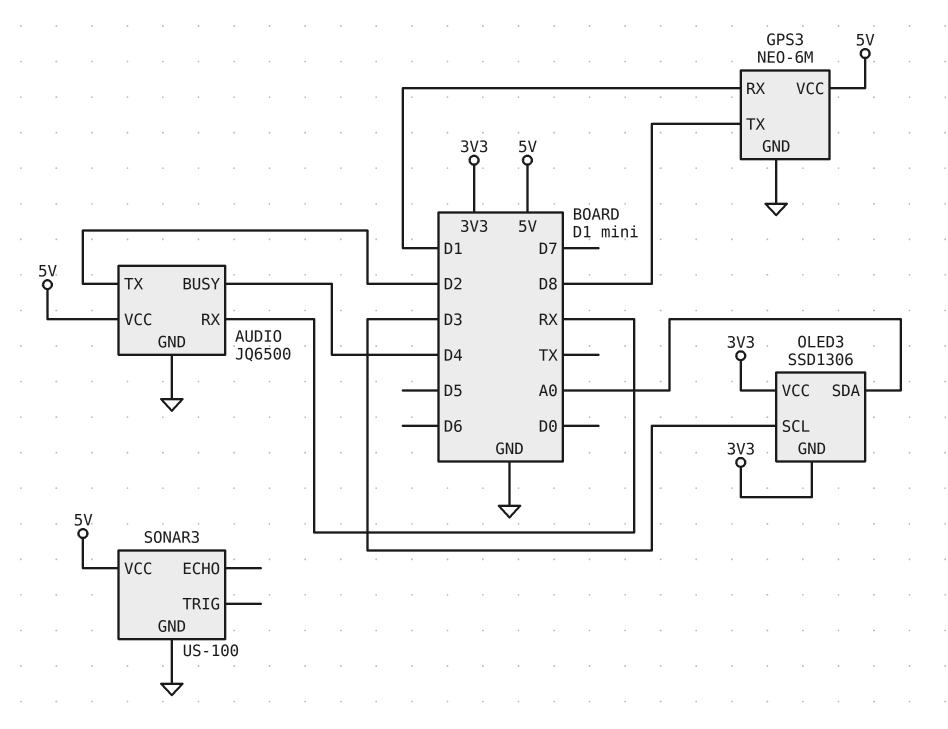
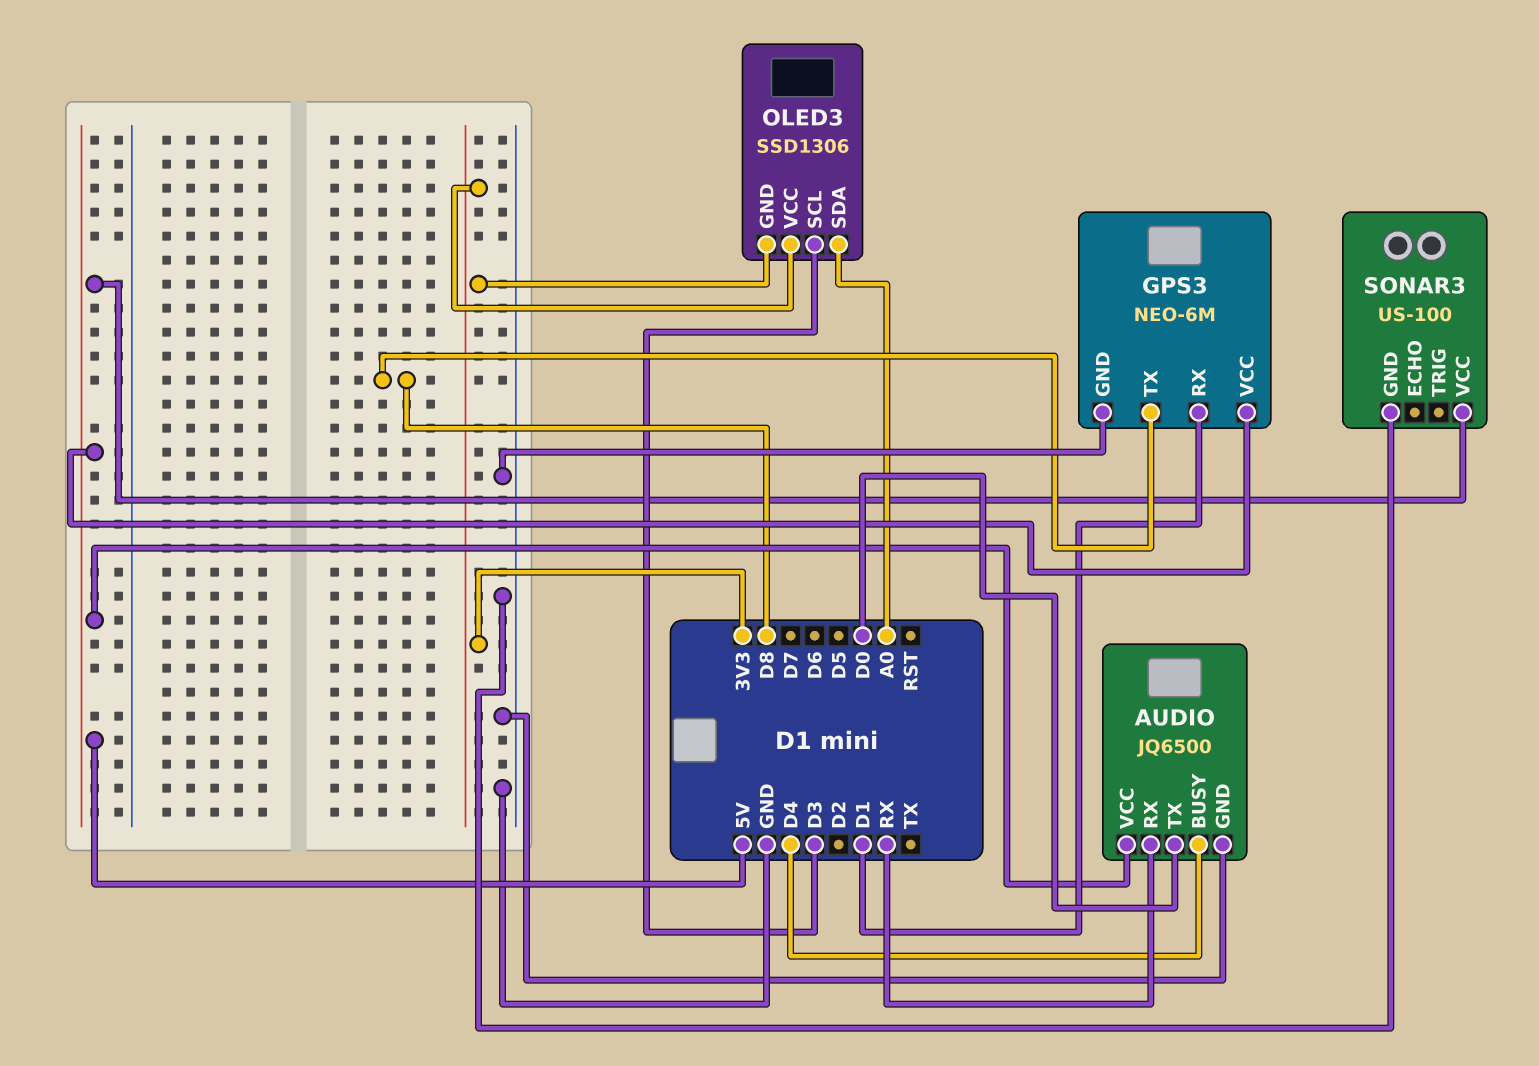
AUDIO pin TX: D2 -> D0

